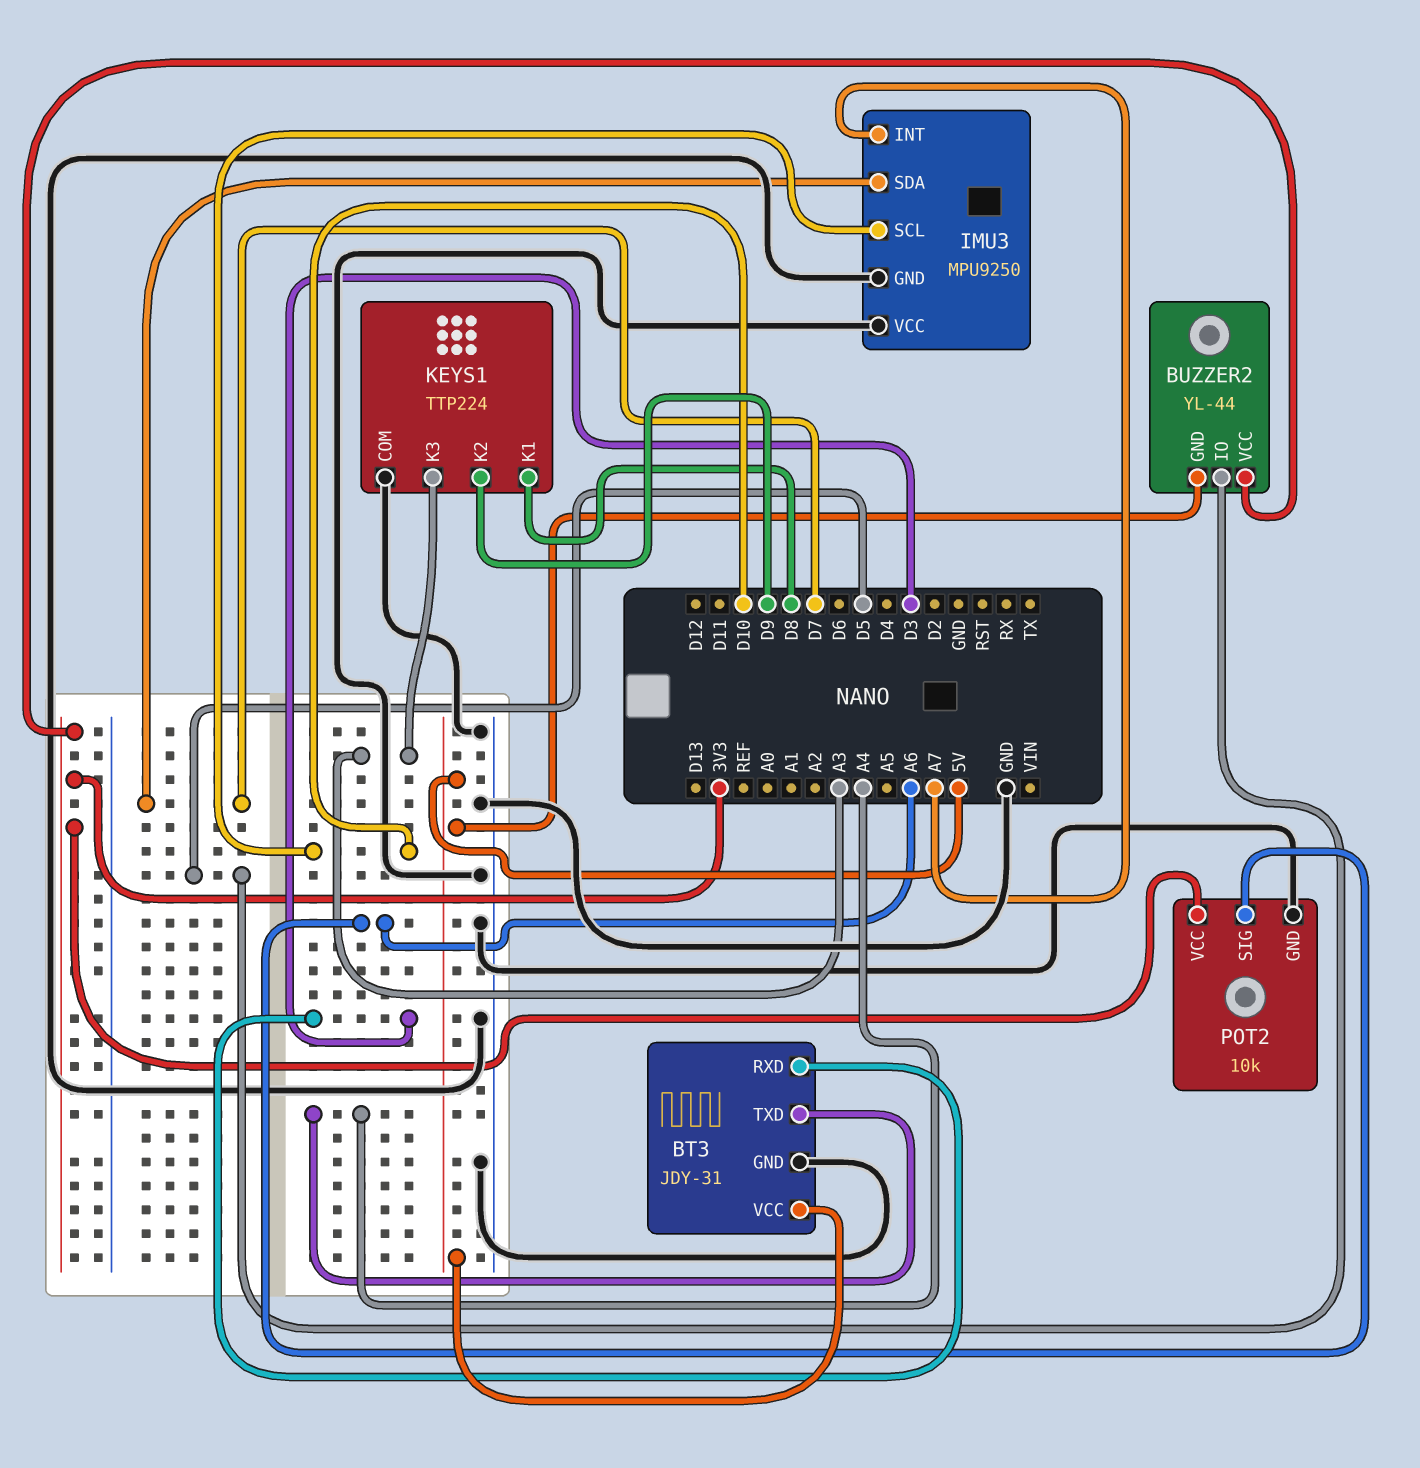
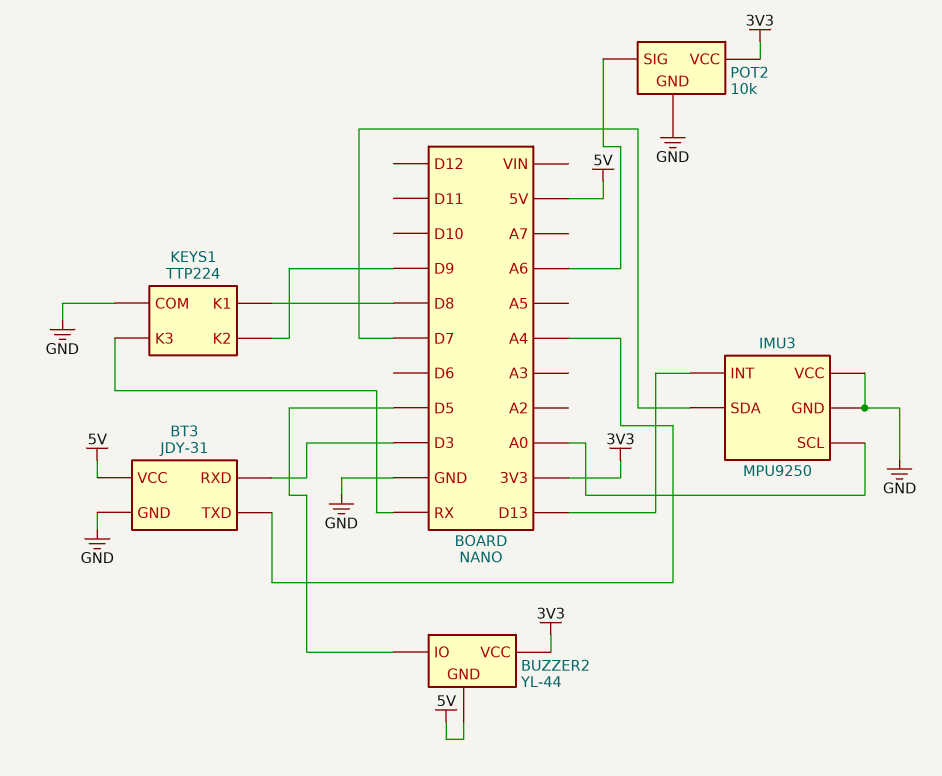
IMU3 pin INT: A7 -> D13
IMU3 pin SCL: D10 -> A0
KEYS1 pin K3: A3 -> RX

